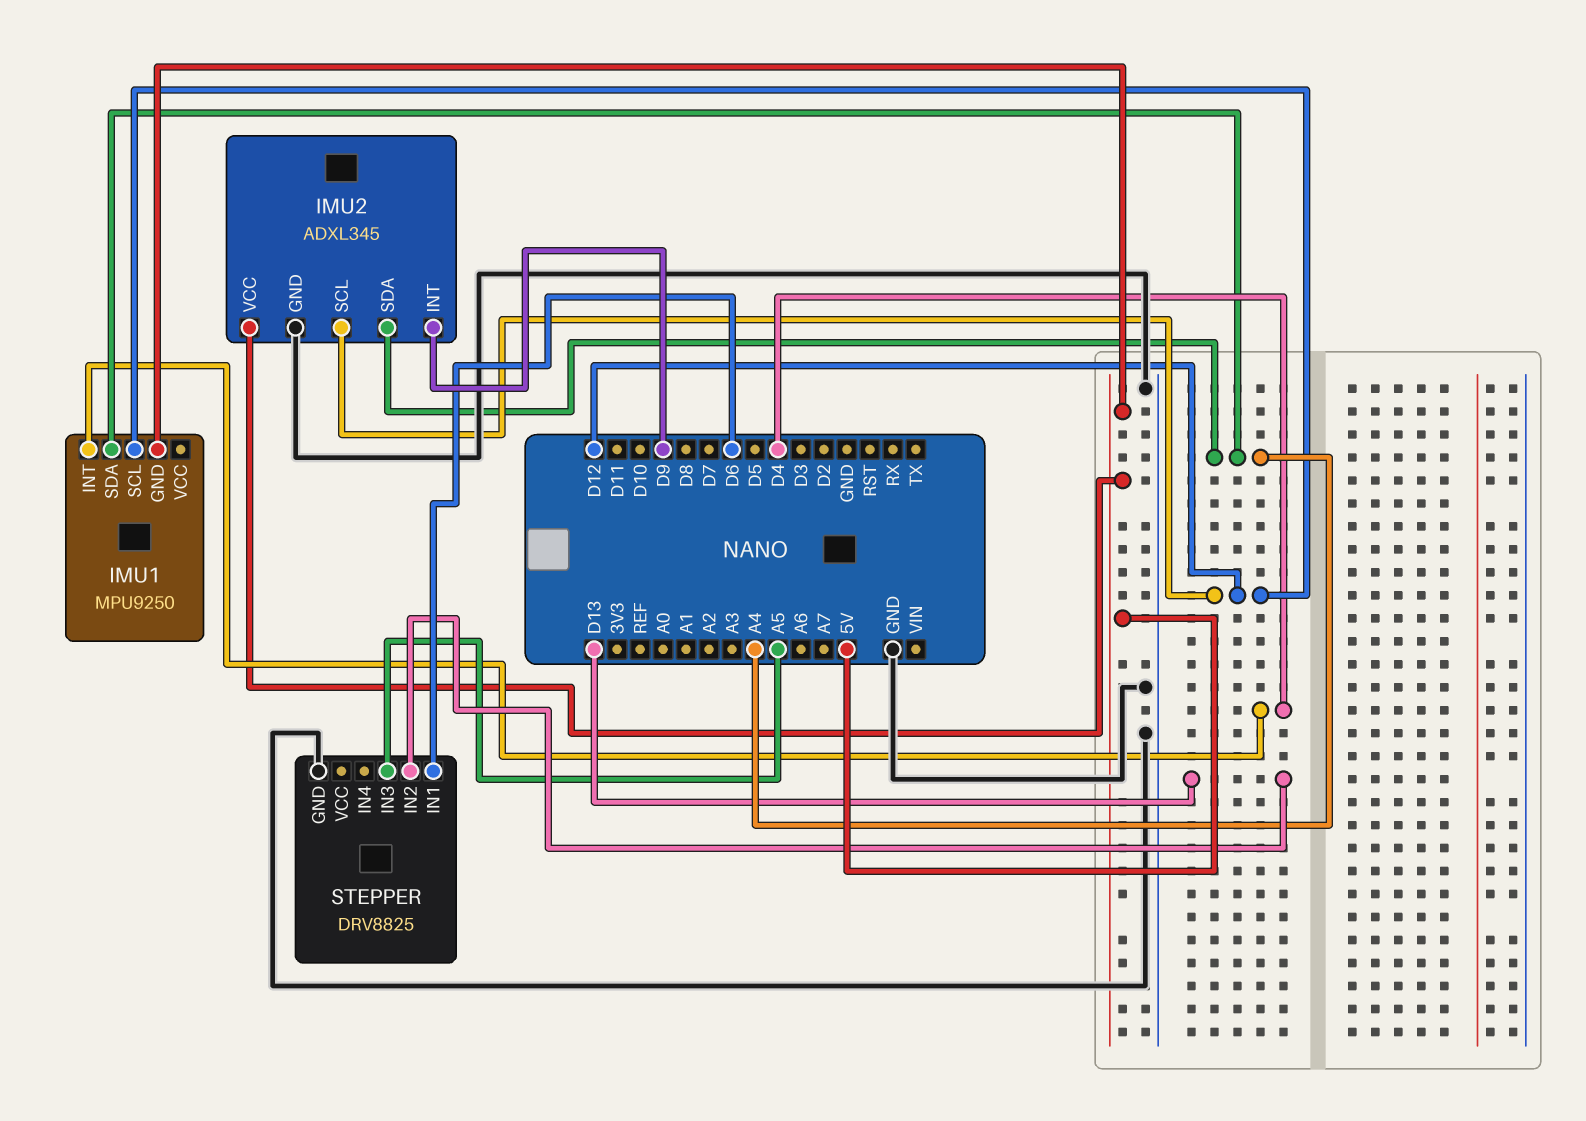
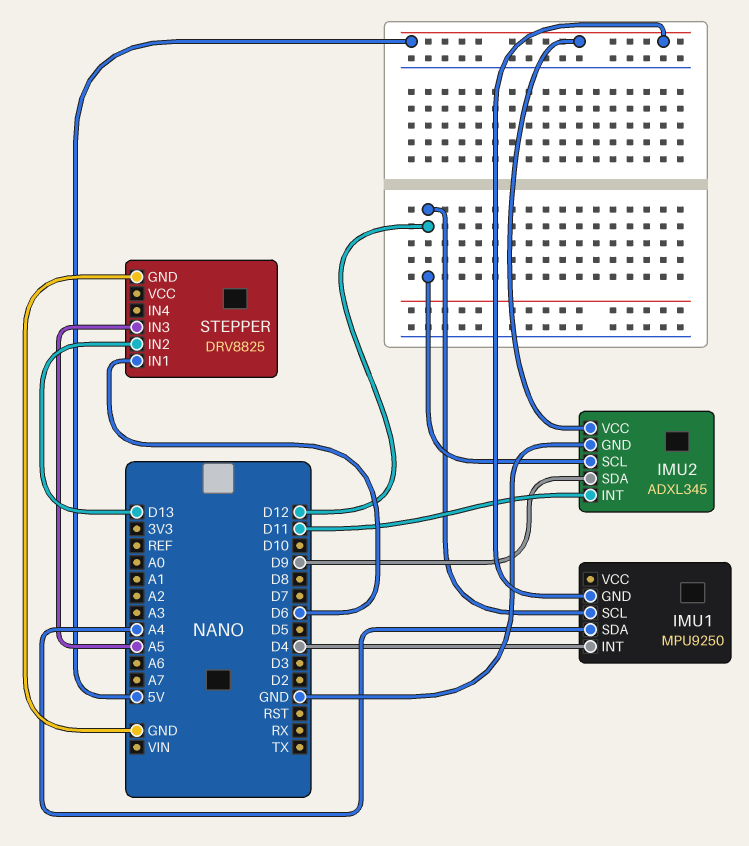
IMU2 pin INT: D9 -> D11
IMU2 pin SDA: A4 -> D9

